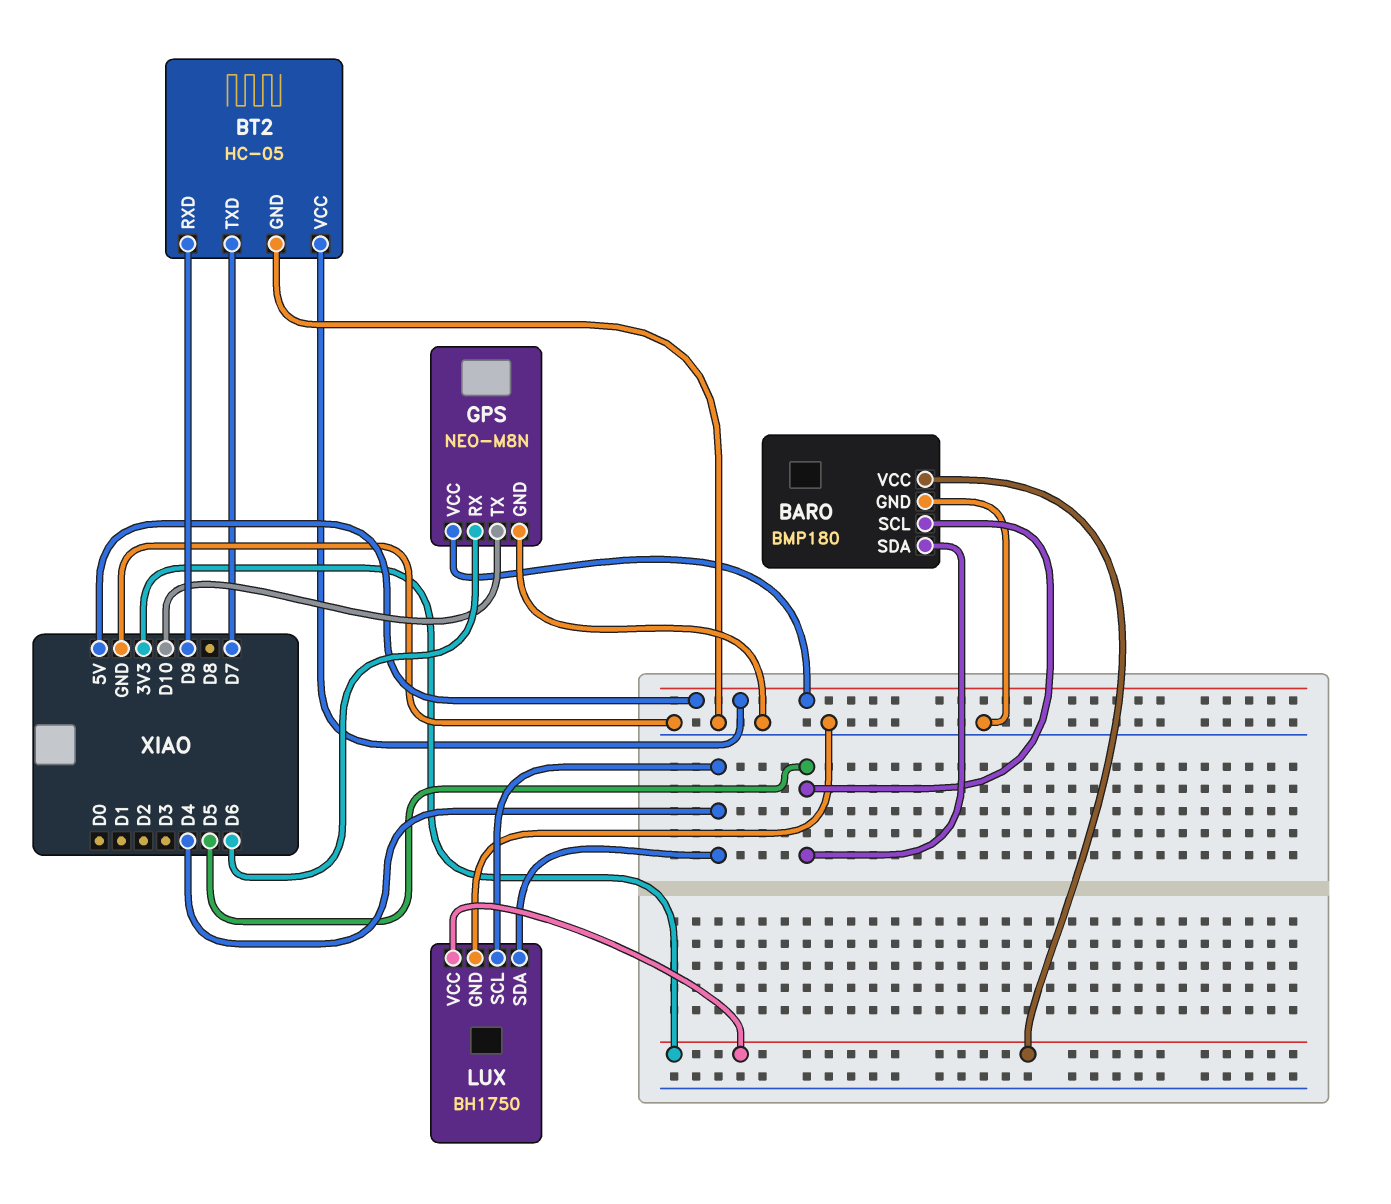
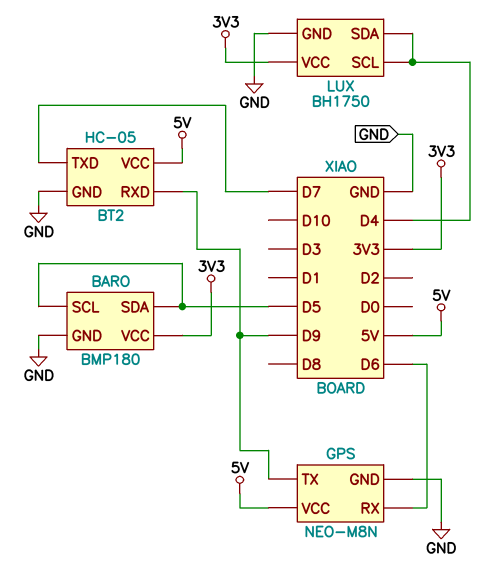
GPS pin TX: D10 -> D9

